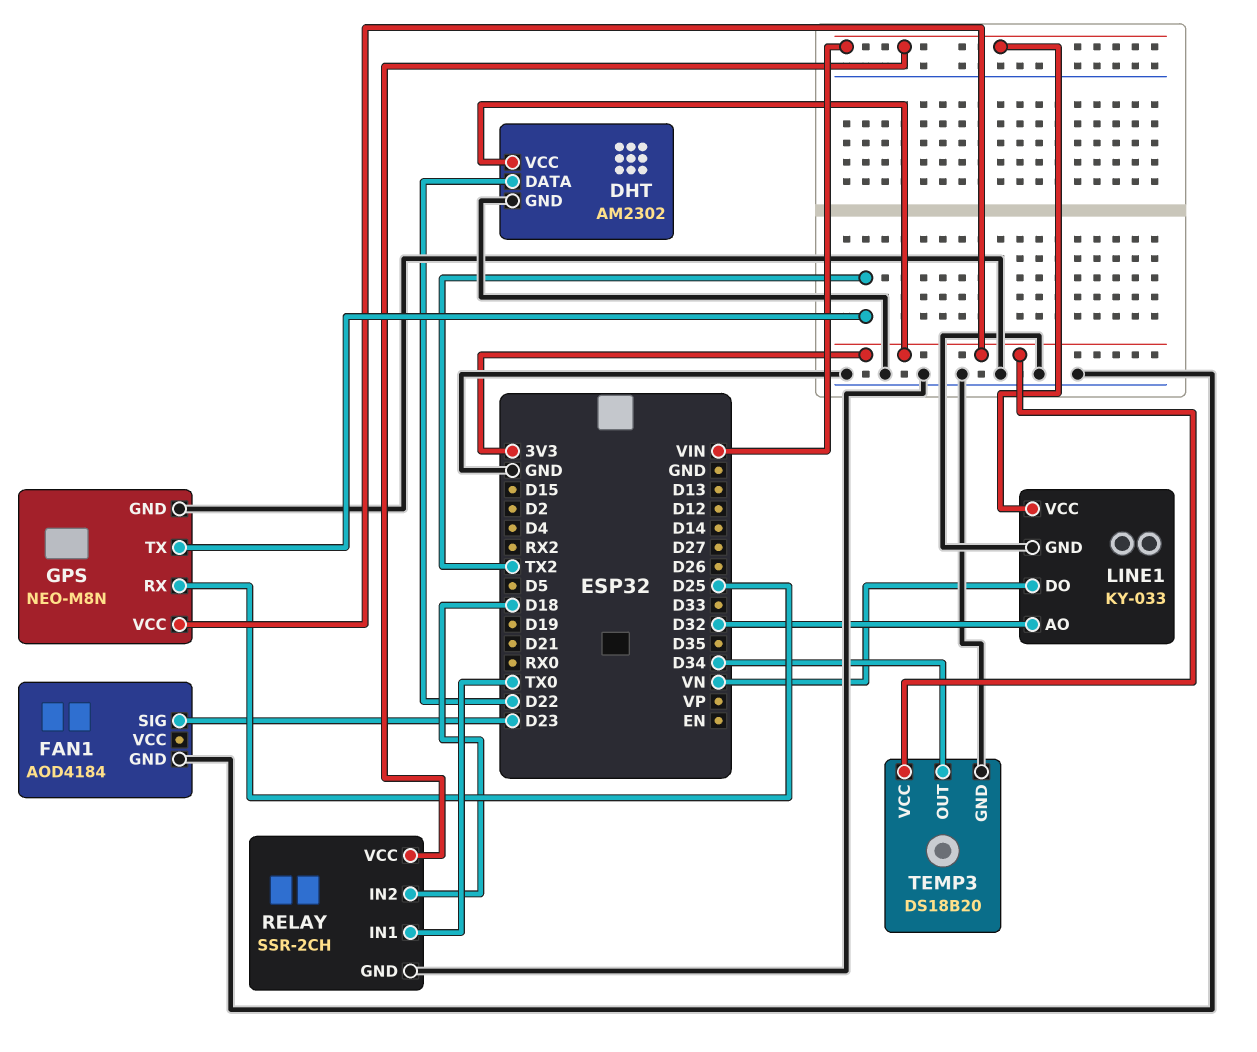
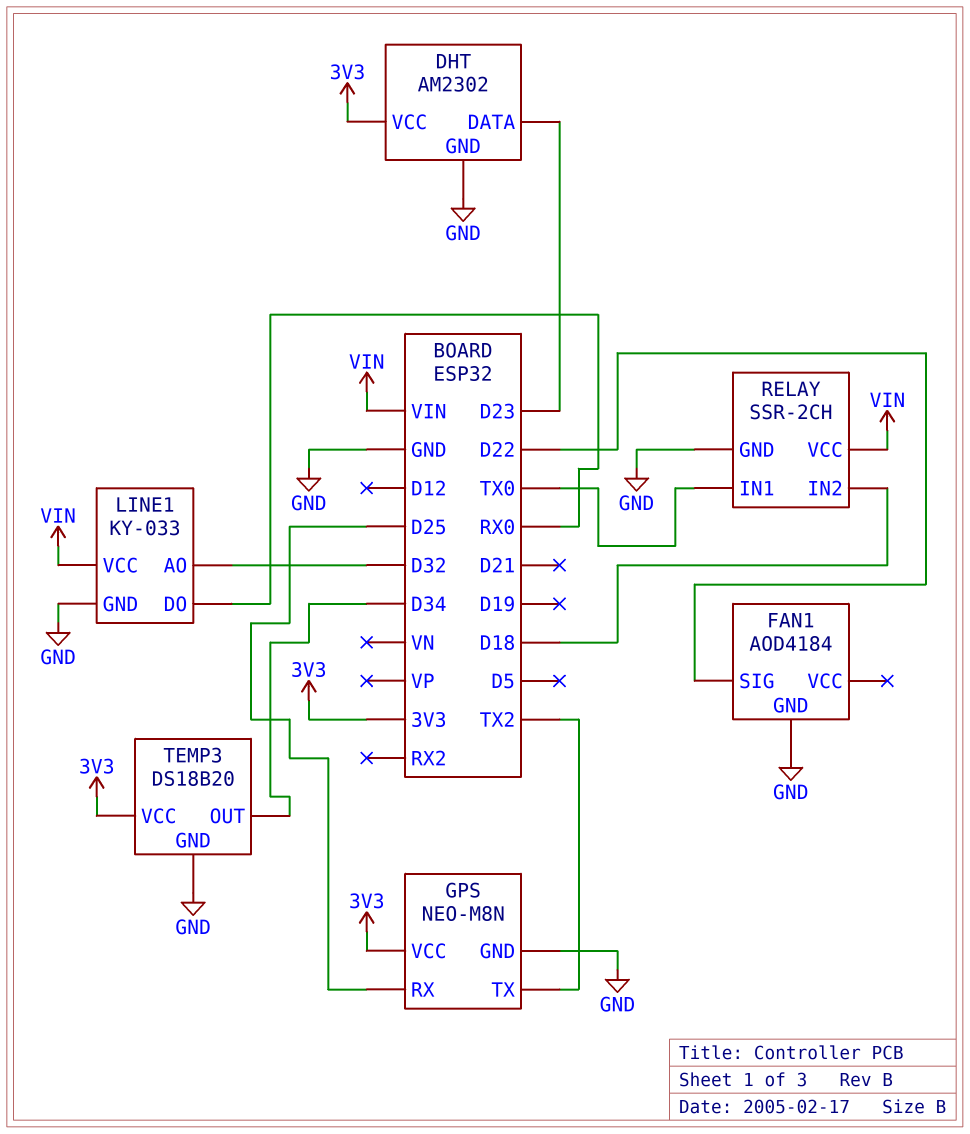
DHT pin DATA: D22 -> D23
FAN1 pin SIG: D23 -> D22
LINE1 pin DO: VN -> RX0

